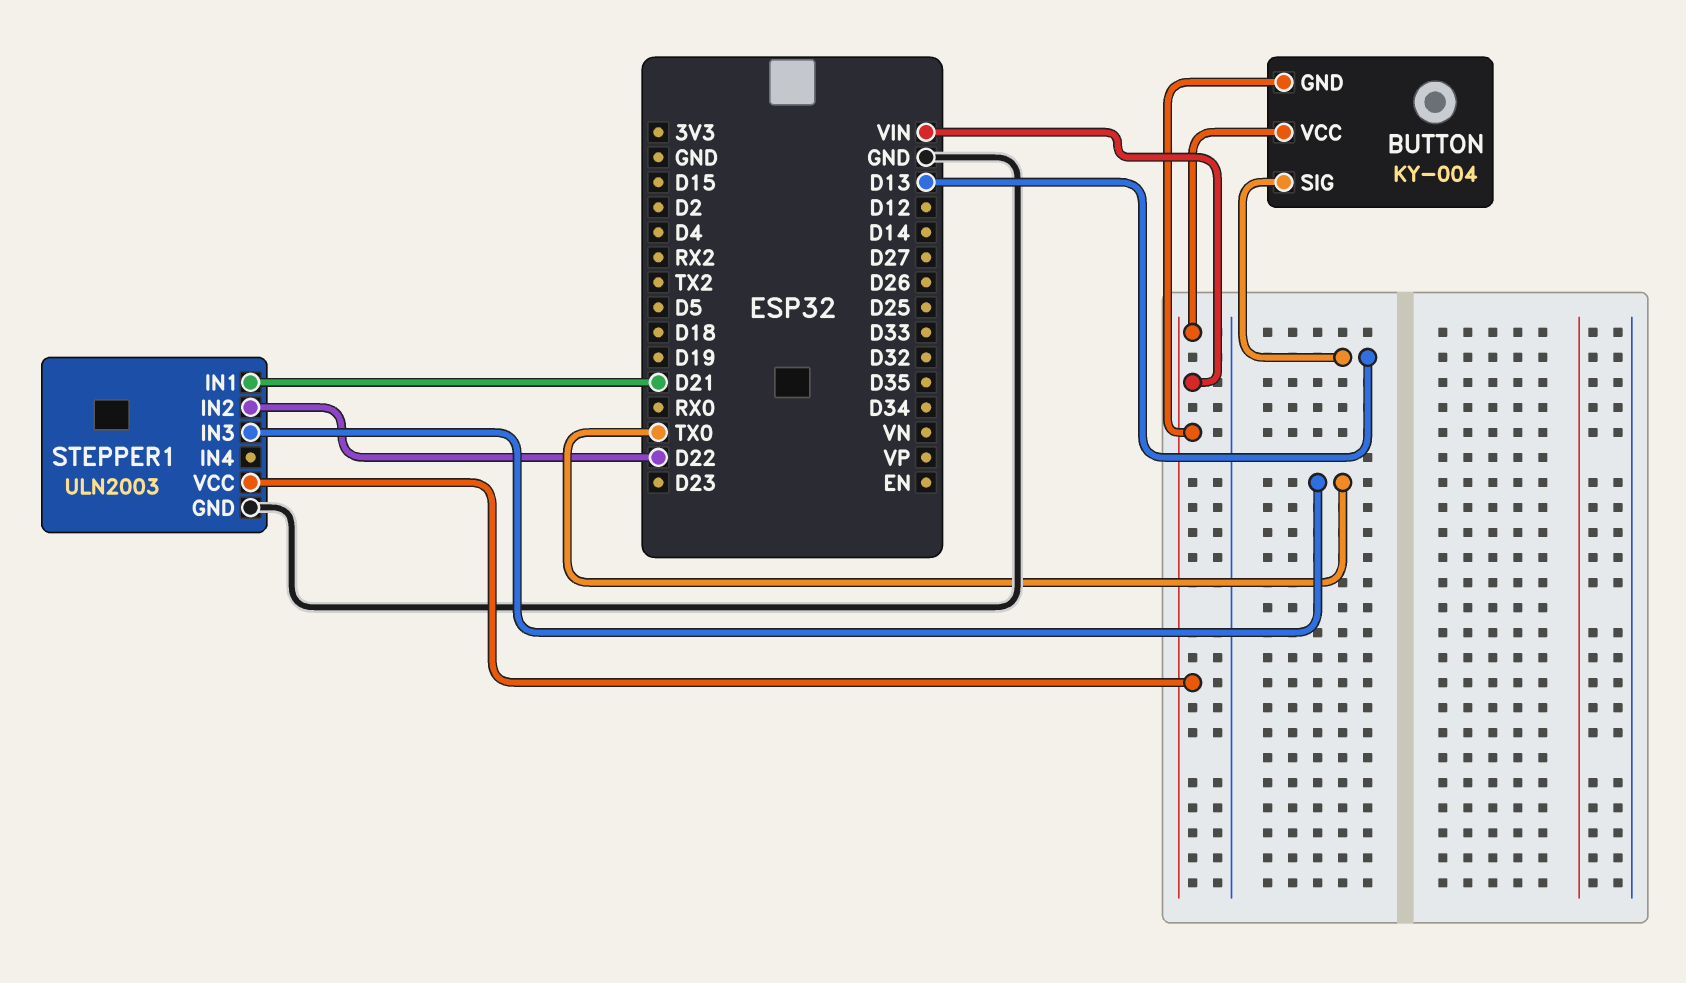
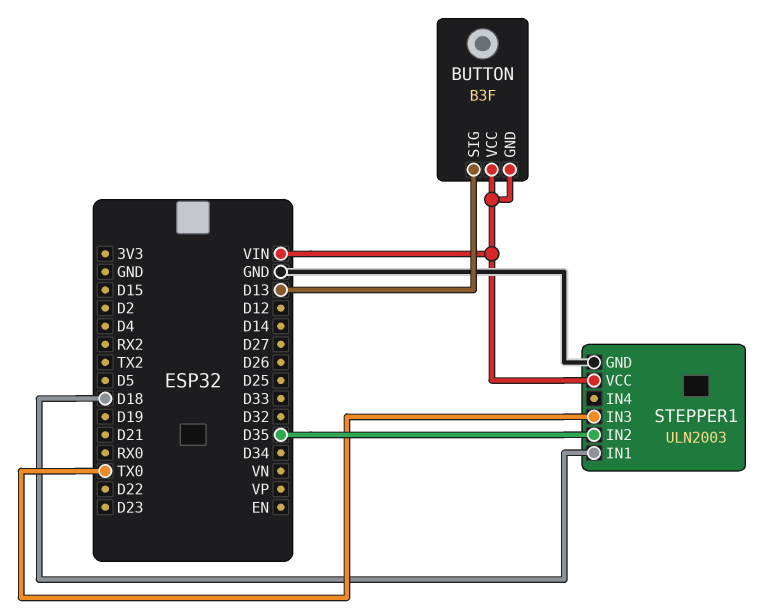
BUTTON: KY-004 -> B3F
STEPPER1 pin IN1: D21 -> D18
STEPPER1 pin IN2: D22 -> D35

